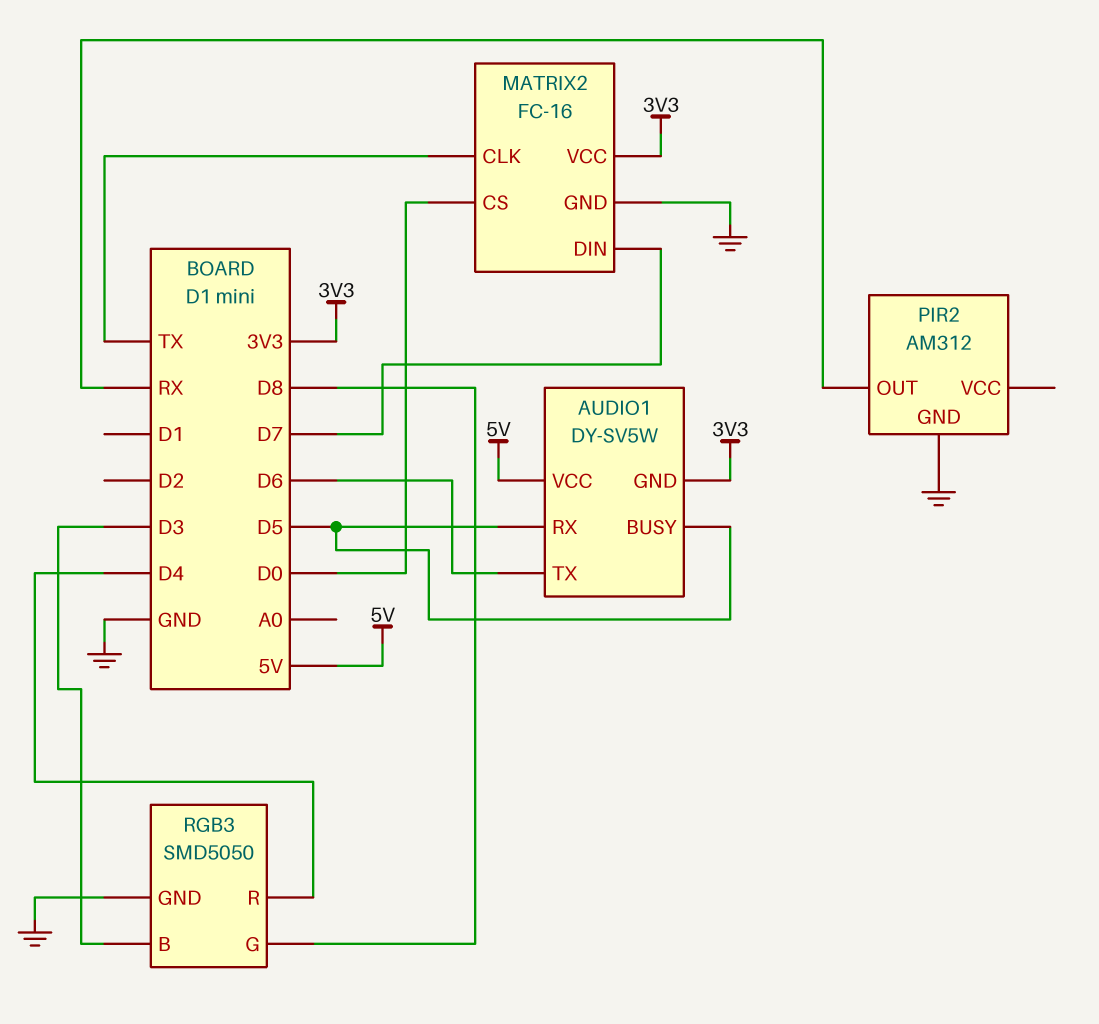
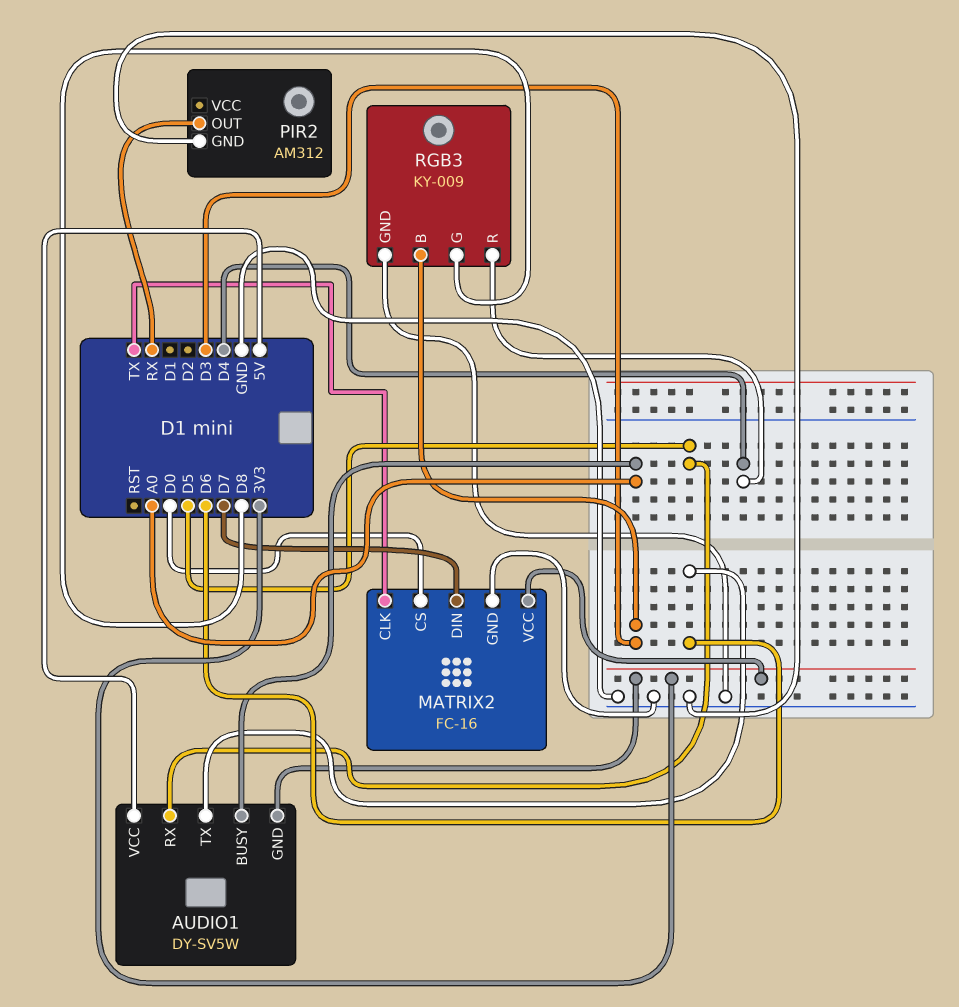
AUDIO1 pin BUSY: D5 -> A0
RGB3: SMD5050 -> KY-009

